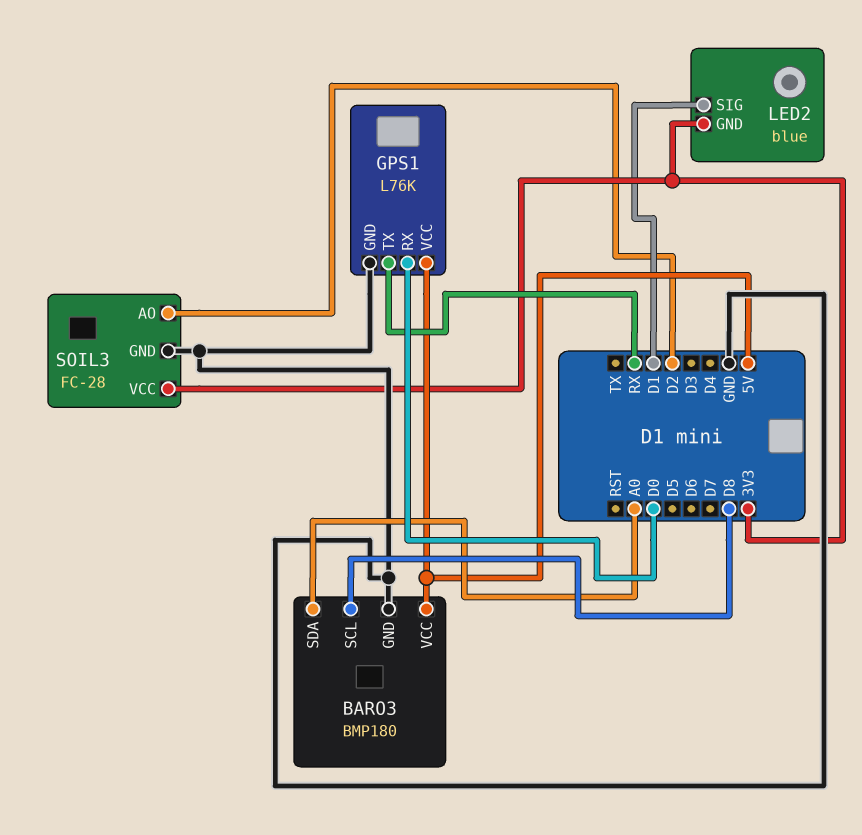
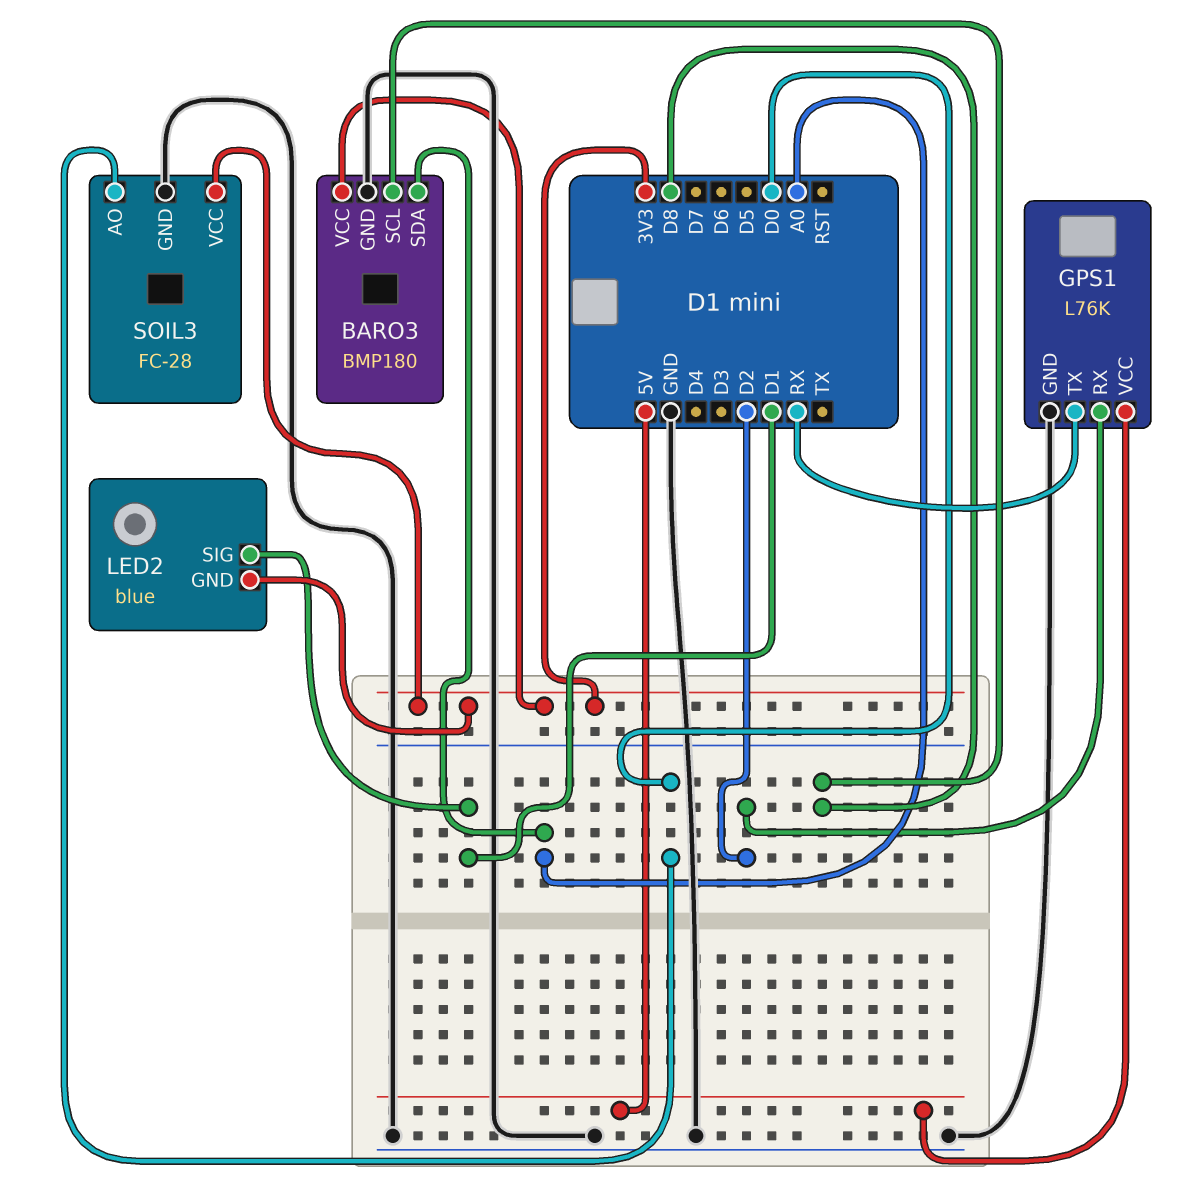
BARO3 pin VCC: 5V -> 3V3
GPS1 pin RX: D0 -> D2
SOIL3 pin AO: D2 -> D0

